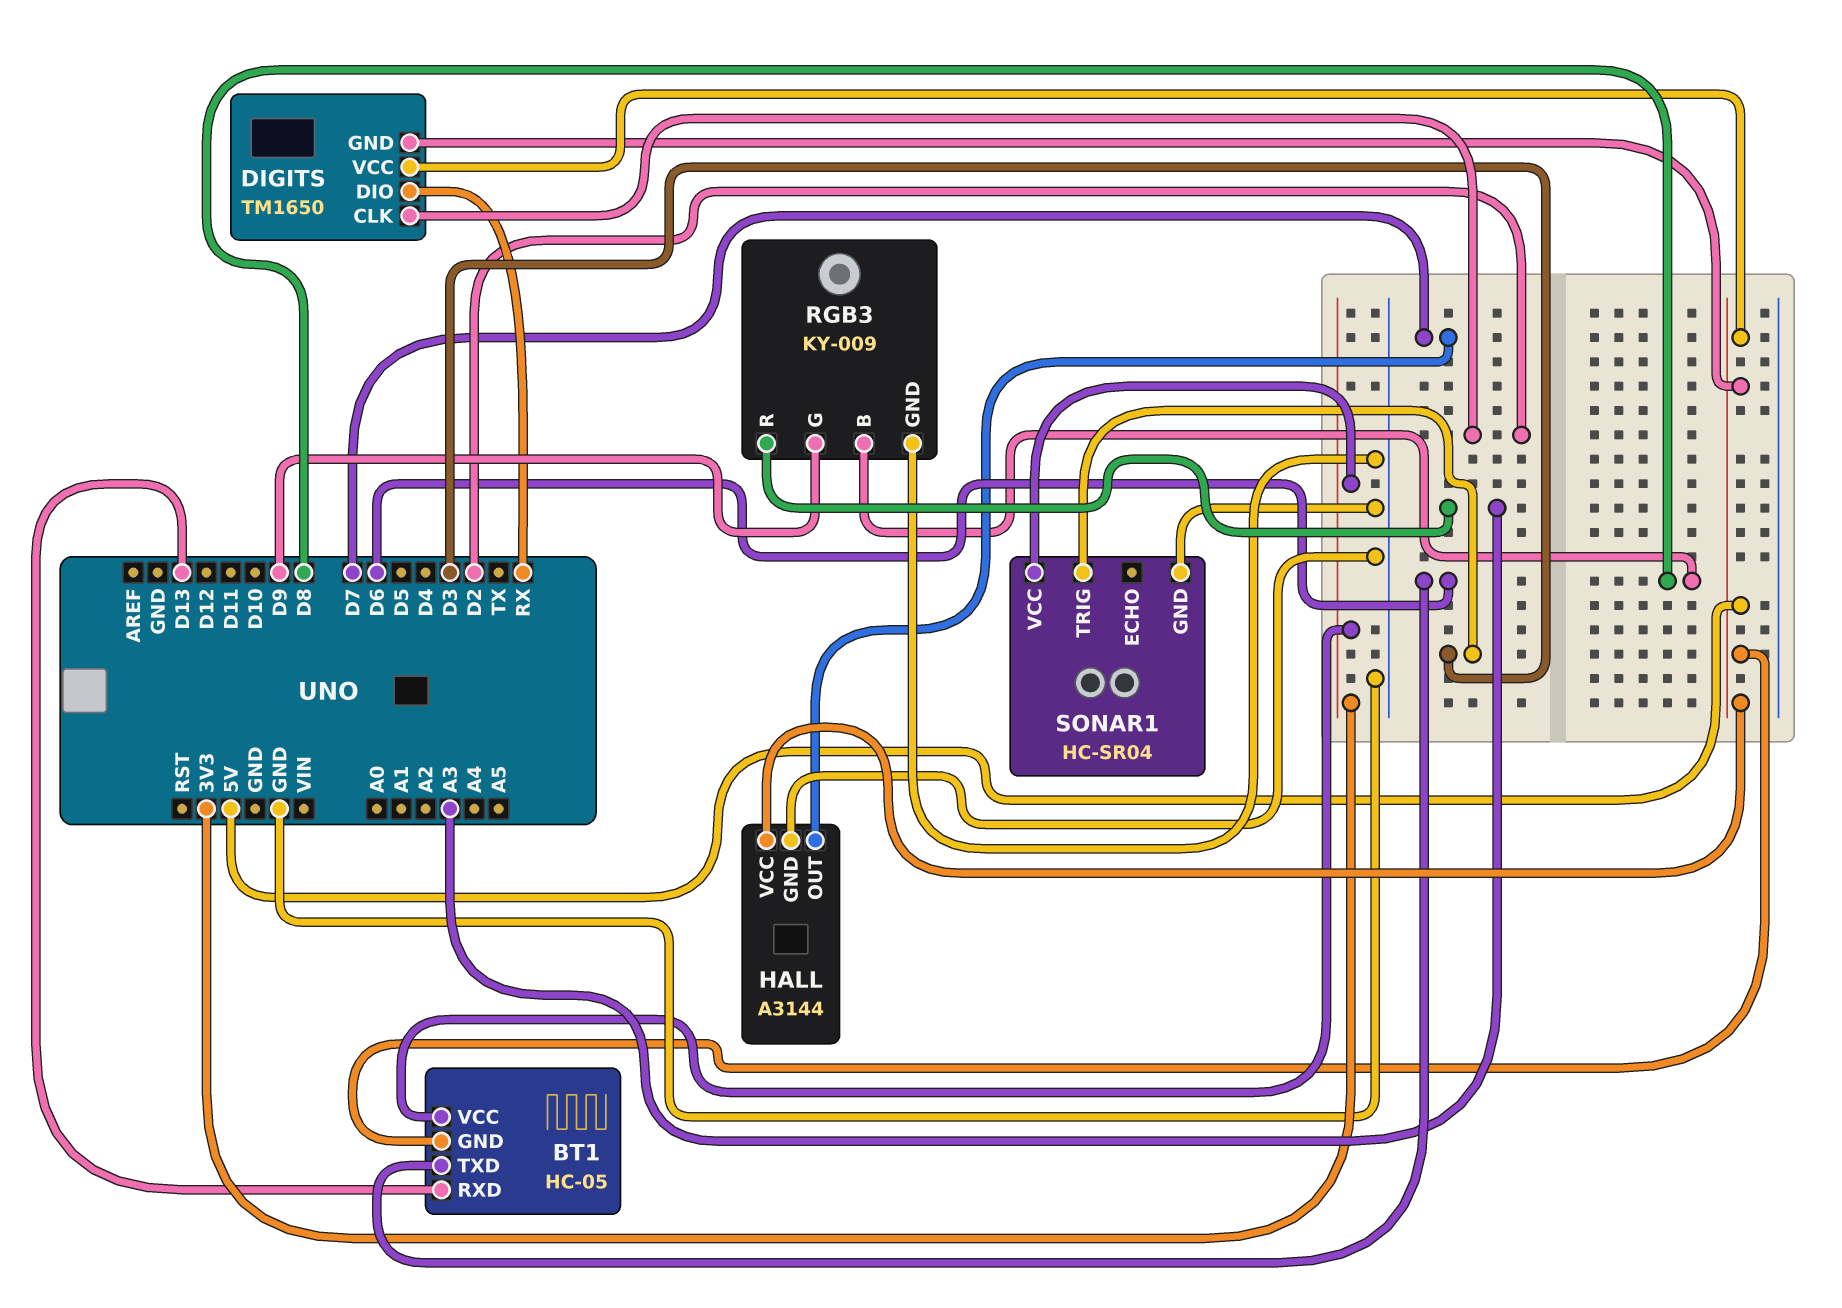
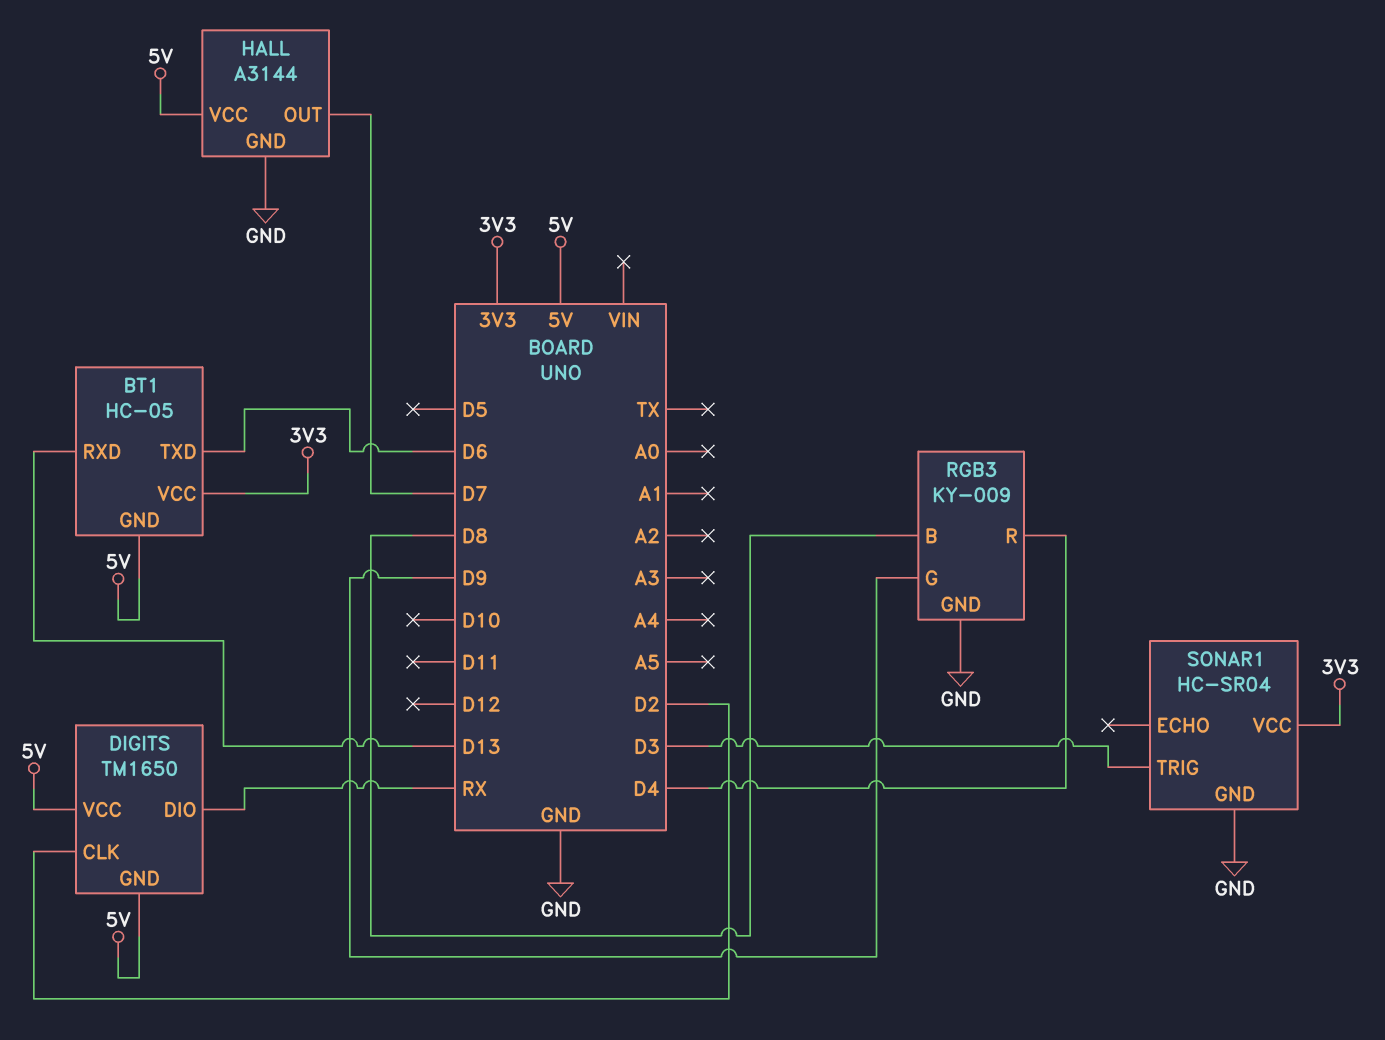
RGB3 pin R: A3 -> D4

